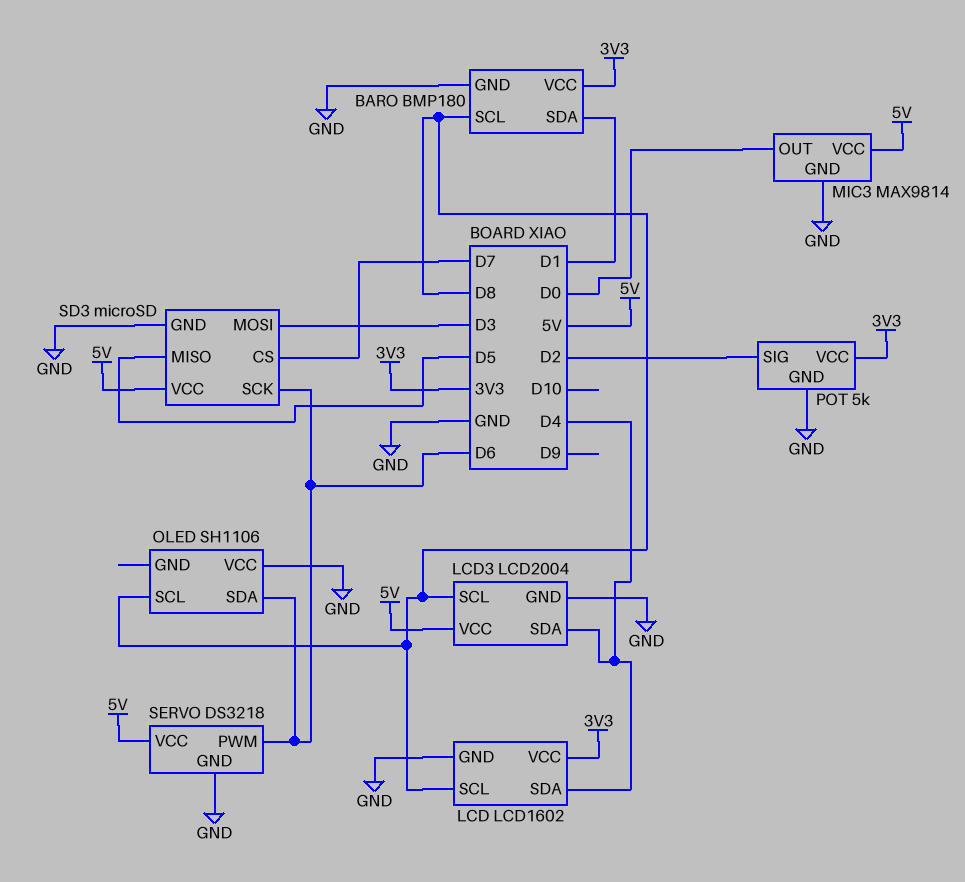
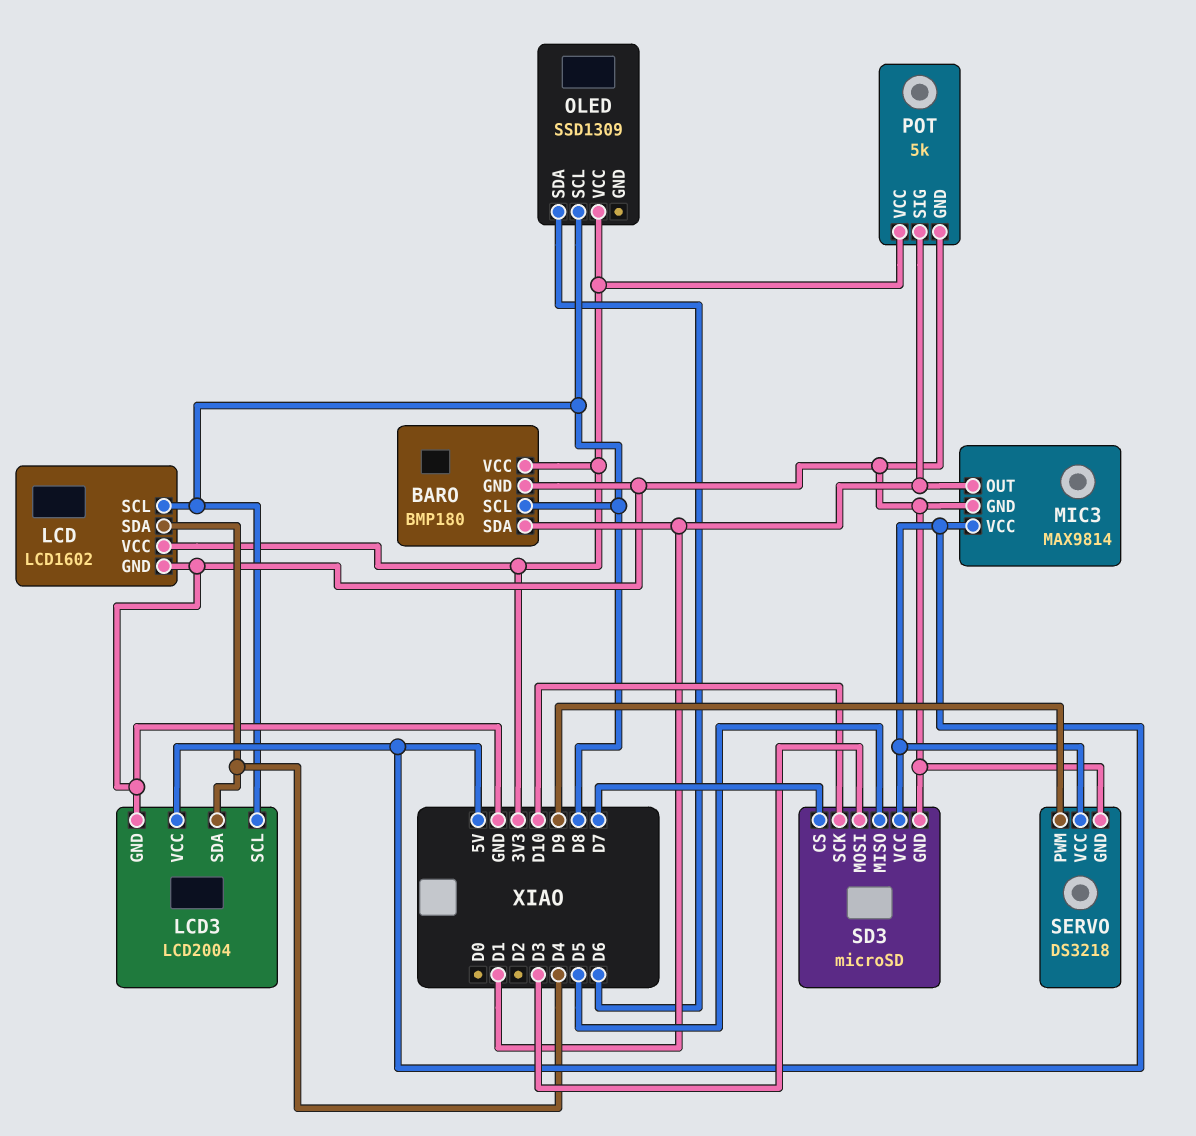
MIC3 pin OUT: D0 -> D1
OLED: SH1106 -> SSD1309
OLED pin VCC: GND -> 3V3
POT pin SIG: D2 -> D1
SD3 pin SCK: D6 -> D10
SERVO pin PWM: D6 -> D9

